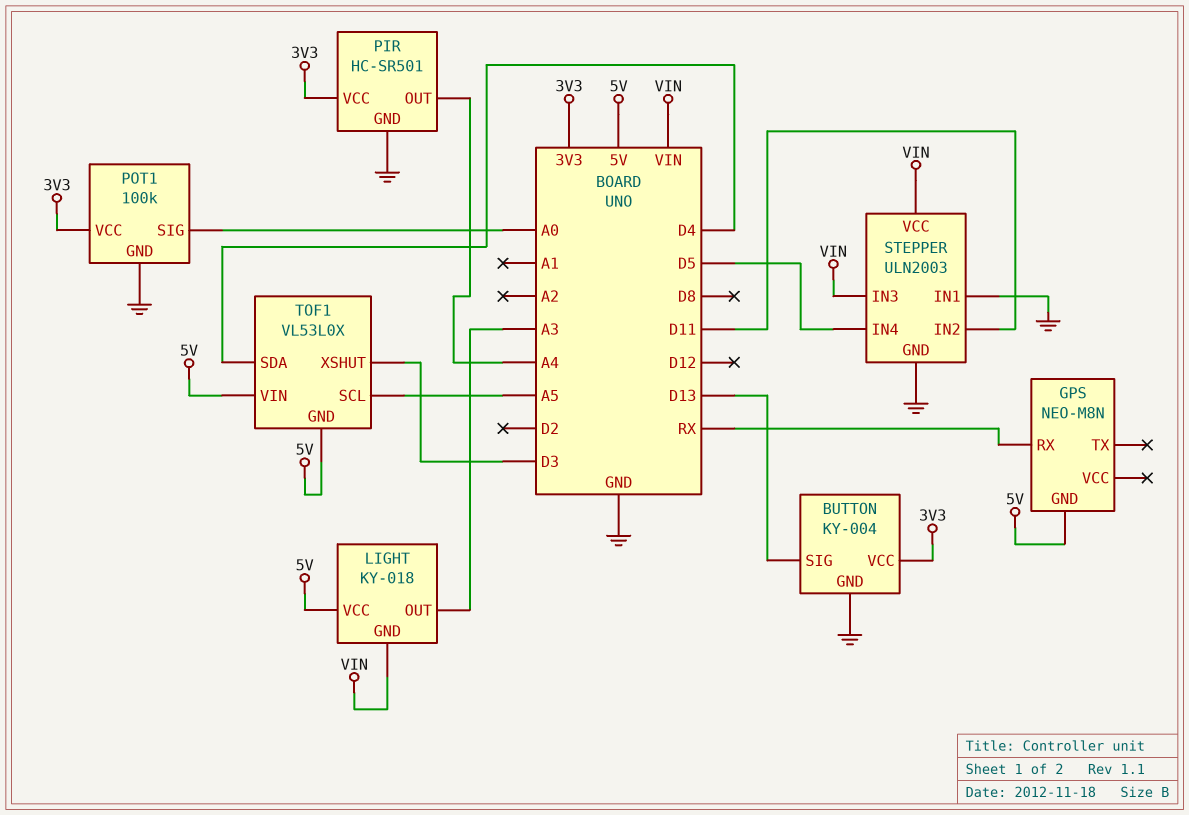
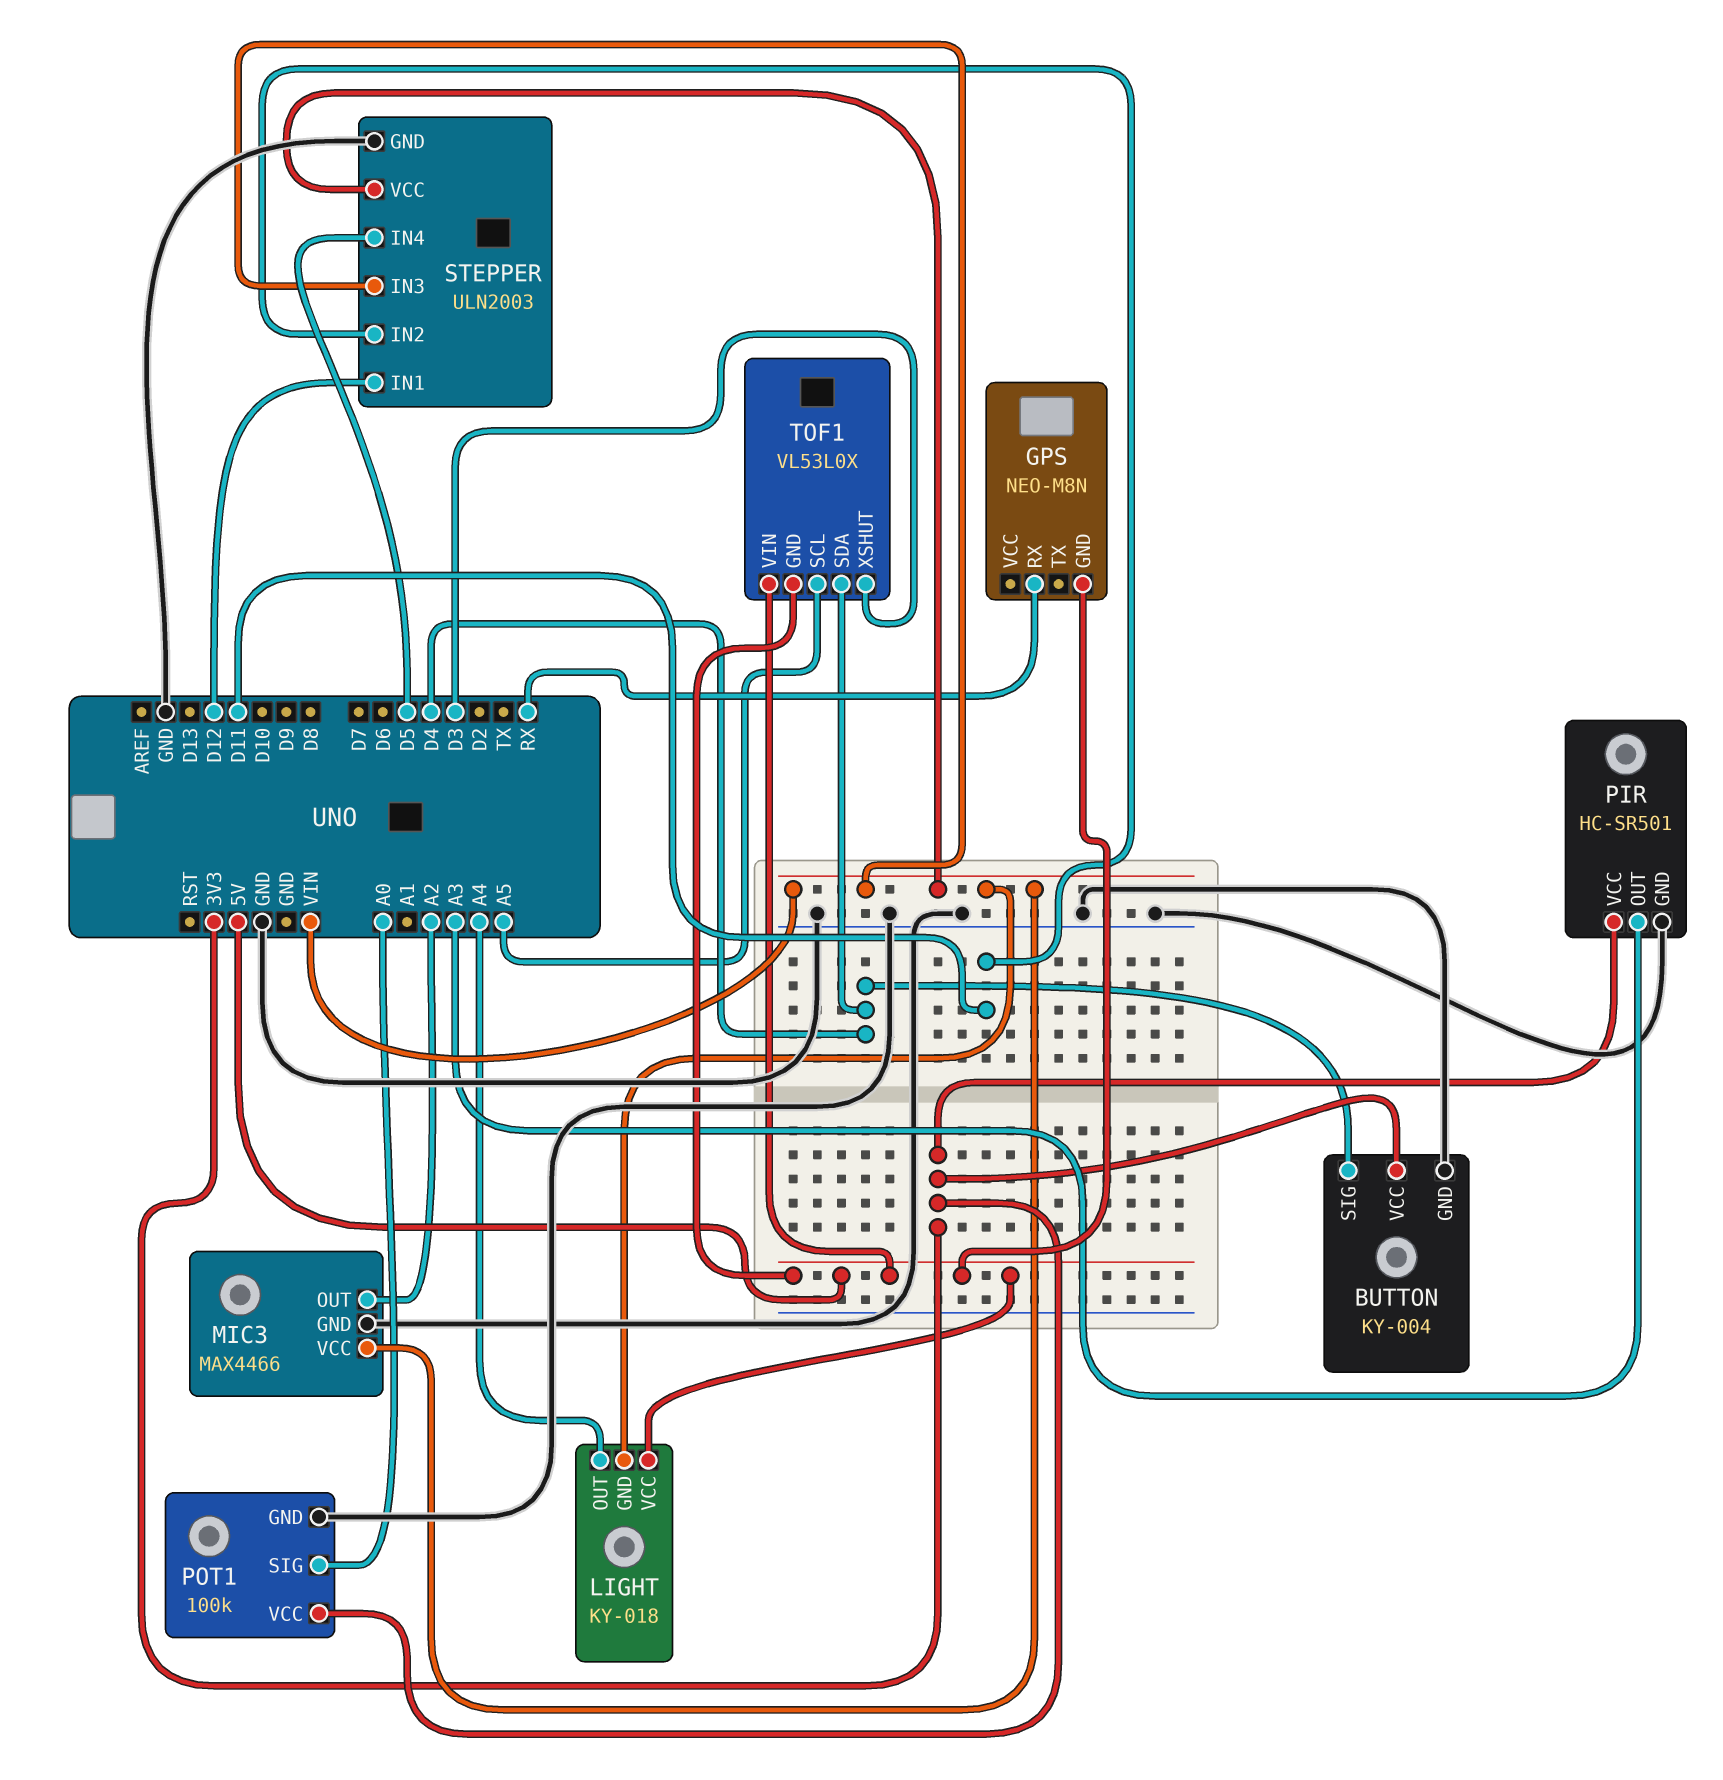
BUTTON pin SIG: D13 -> D4
LIGHT pin OUT: A3 -> A4
MIC3: none -> MAX4466
MIC3 pin GND: none -> GND
MIC3 pin OUT: none -> A2
MIC3 pin VCC: none -> VIN
PIR pin OUT: A4 -> A3
STEPPER pin IN1: GND -> D12

